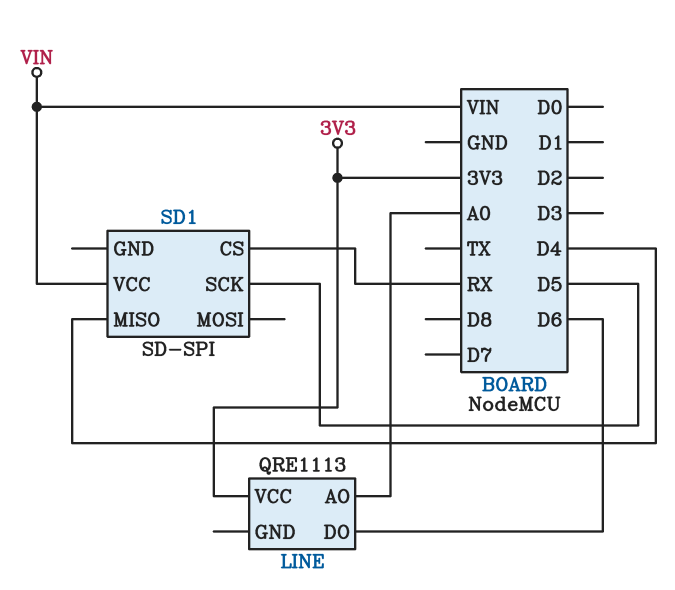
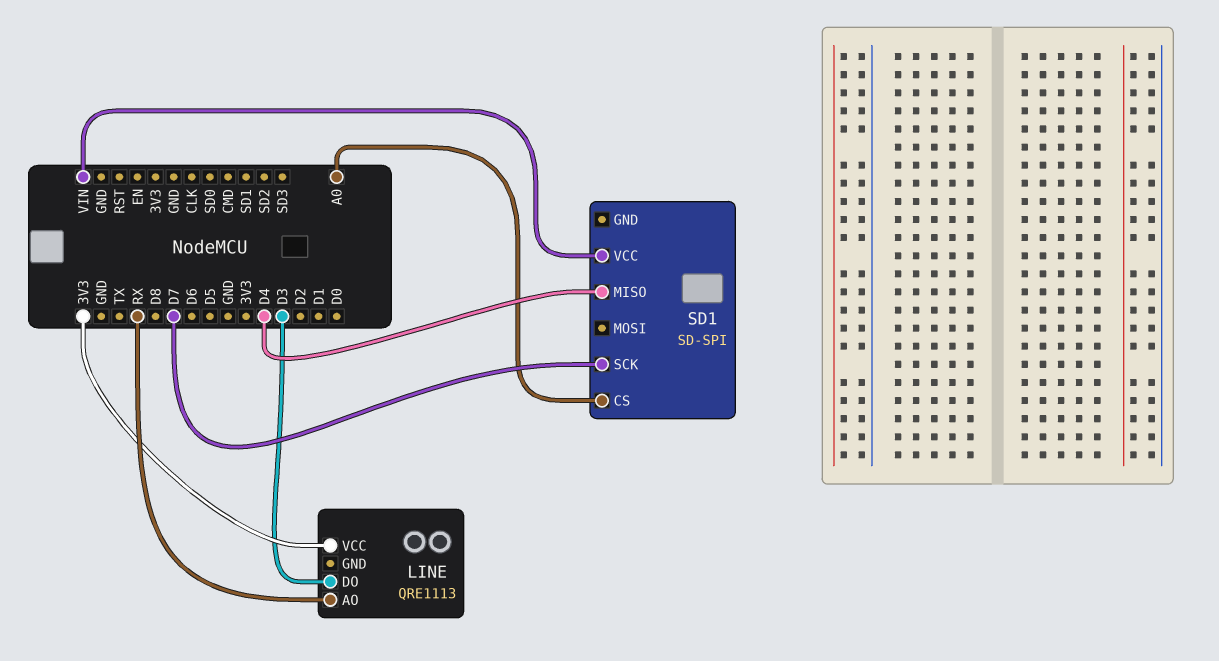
LINE pin AO: A0 -> RX
LINE pin DO: D6 -> D3
SD1 pin CS: RX -> A0
SD1 pin SCK: D5 -> D7

